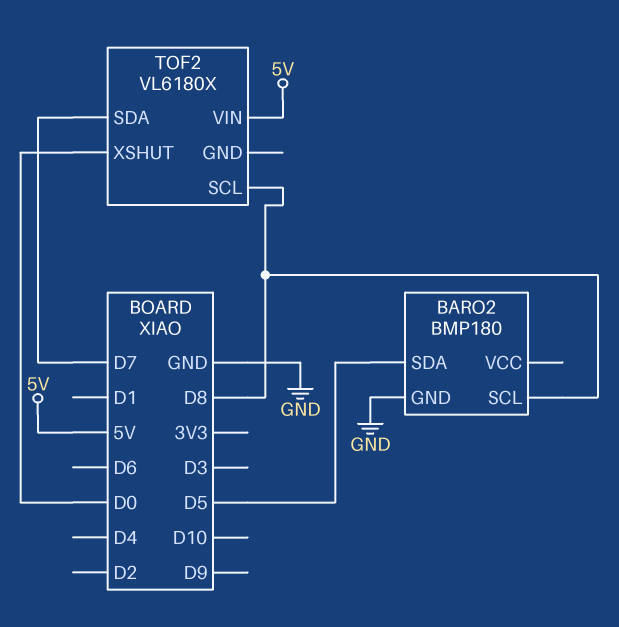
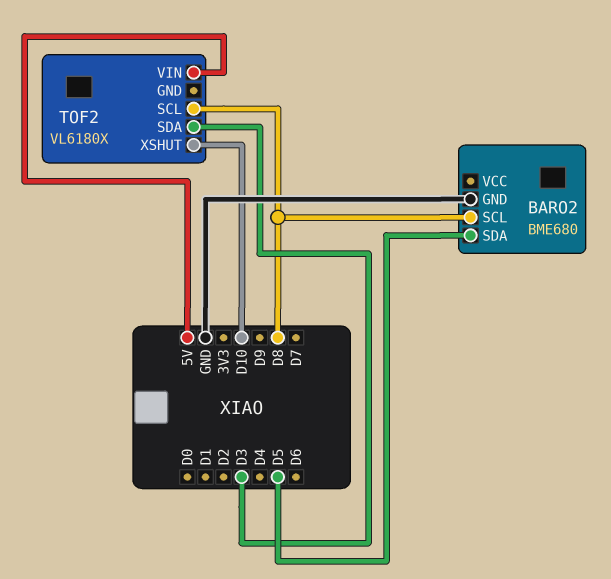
BARO2: BMP180 -> BME680
TOF2 pin SDA: D7 -> D3
TOF2 pin XSHUT: D0 -> D10

